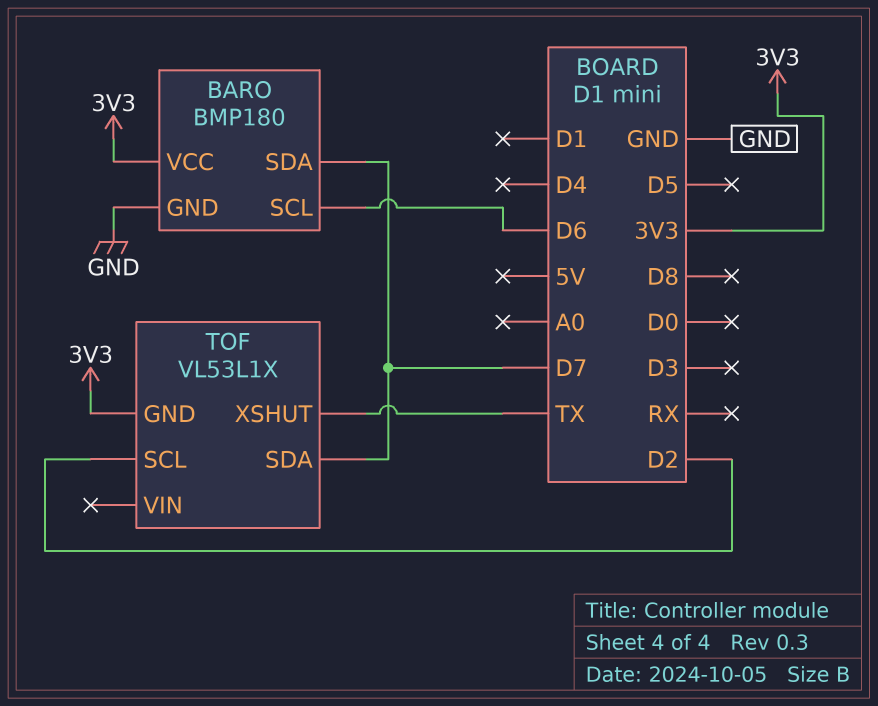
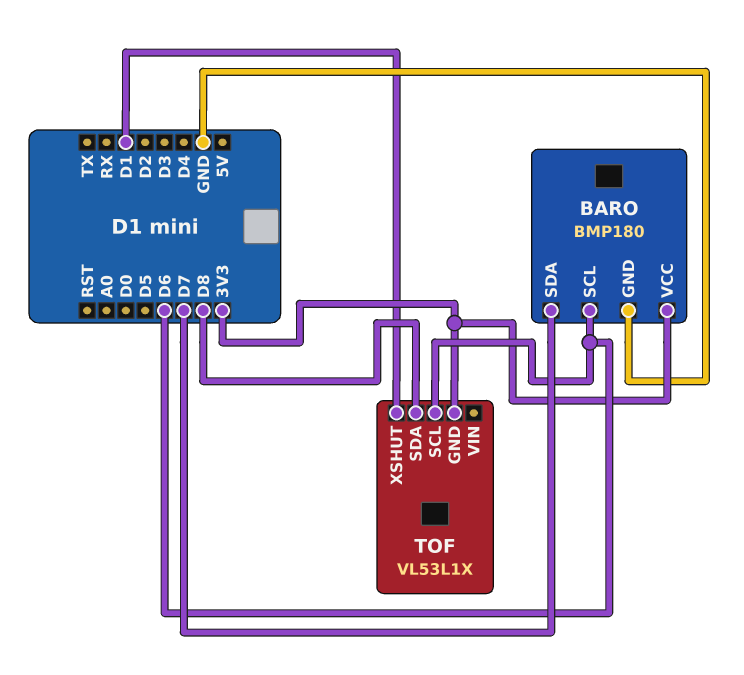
TOF pin SCL: D2 -> D6
TOF pin SDA: D7 -> D8
TOF pin XSHUT: TX -> D1

